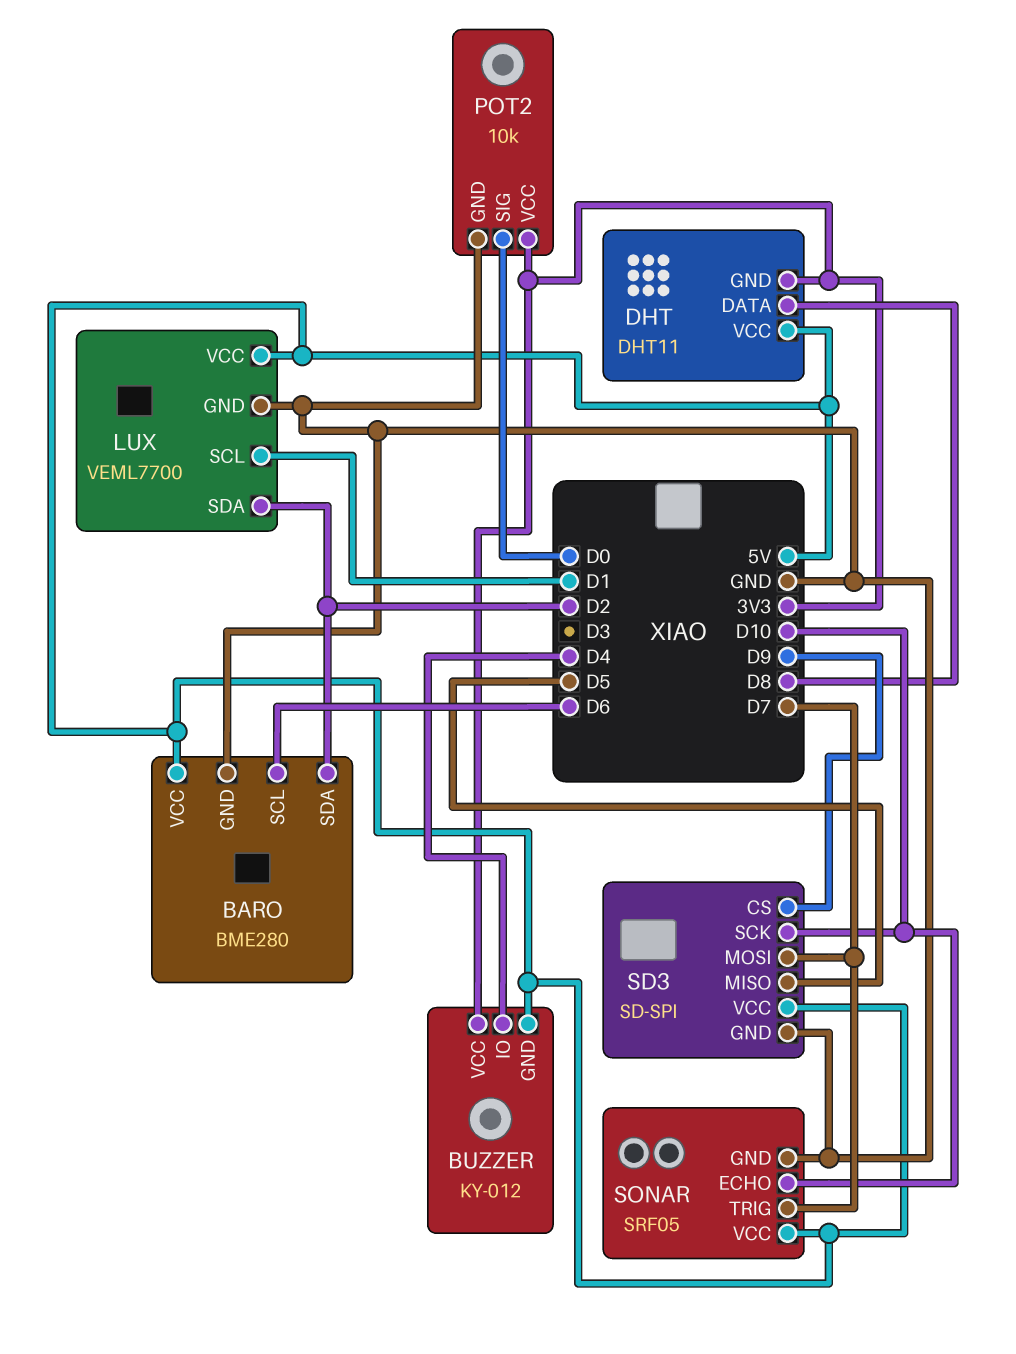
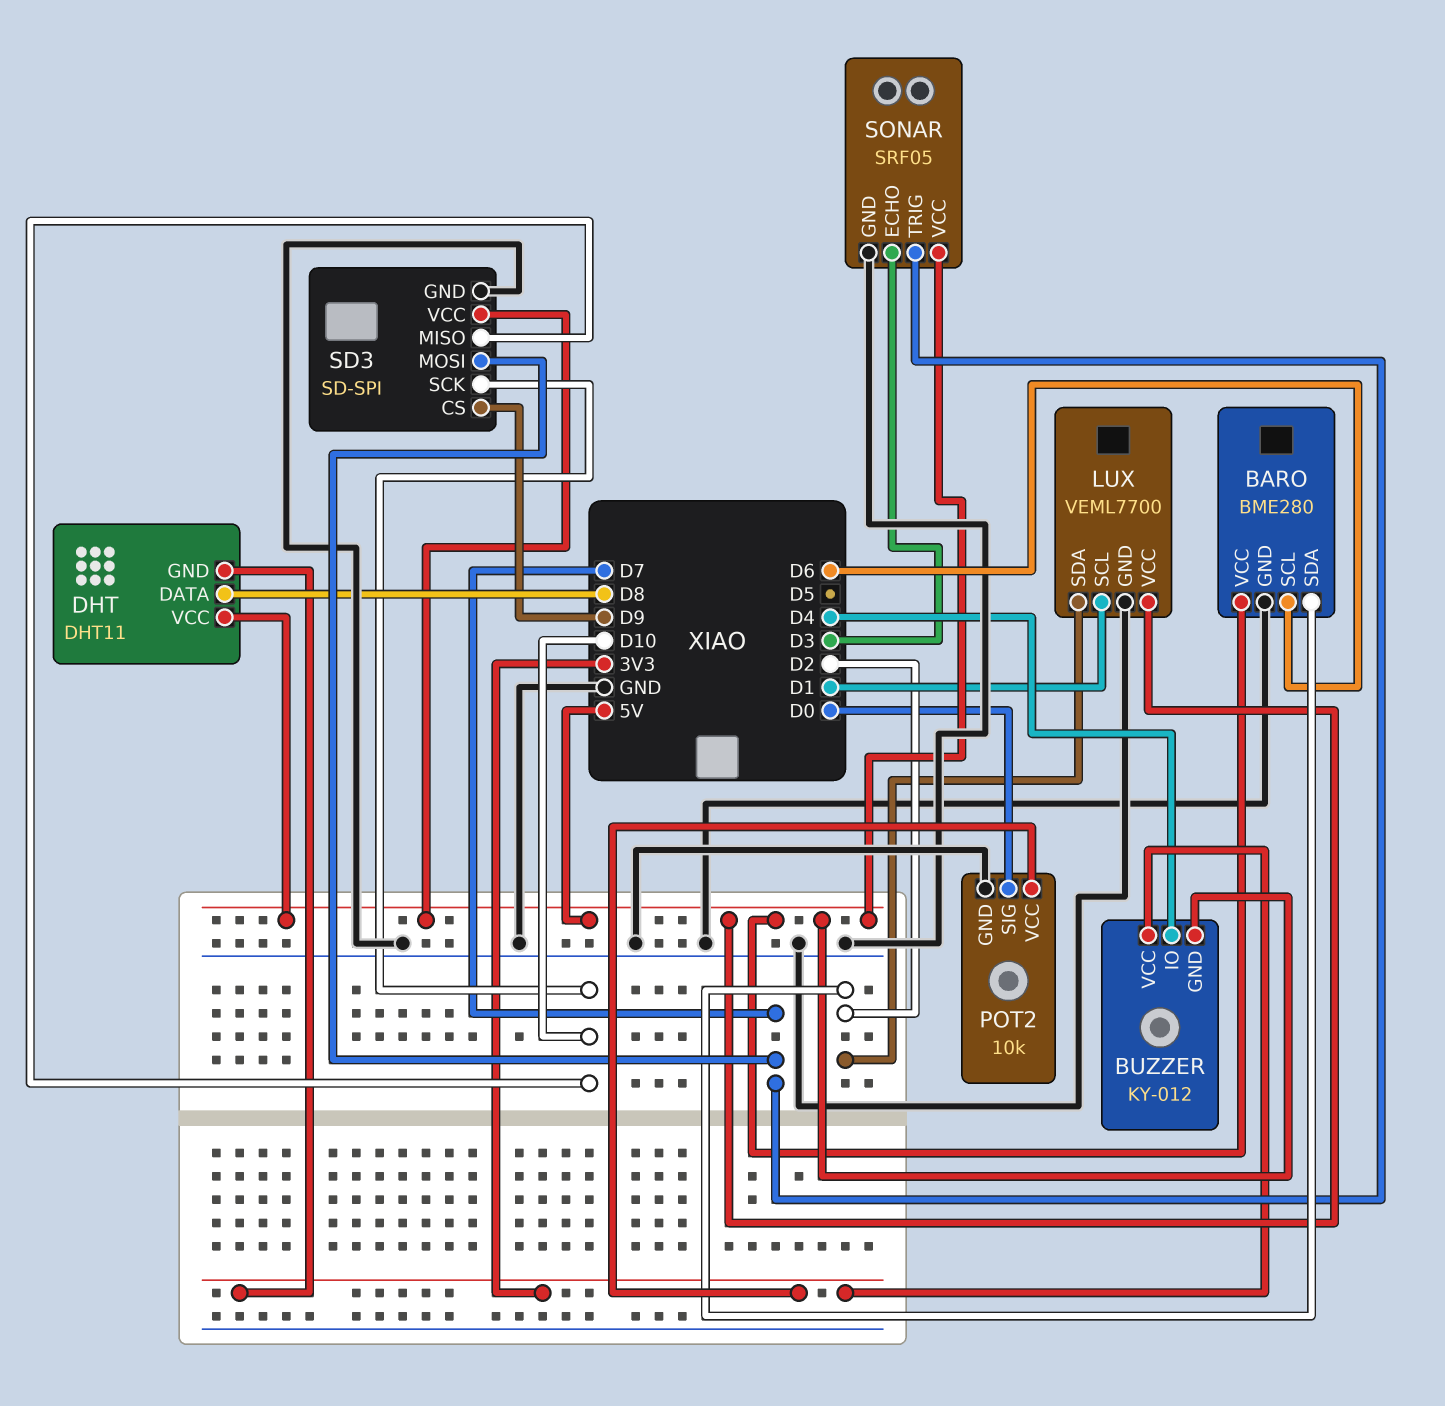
SD3 pin MISO: D5 -> D10
SONAR pin ECHO: D10 -> D3

